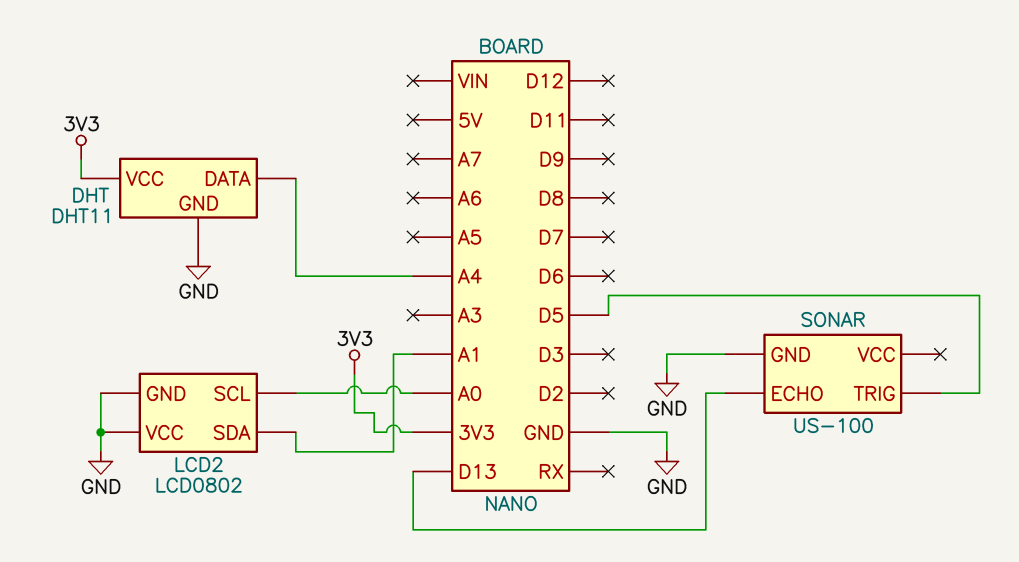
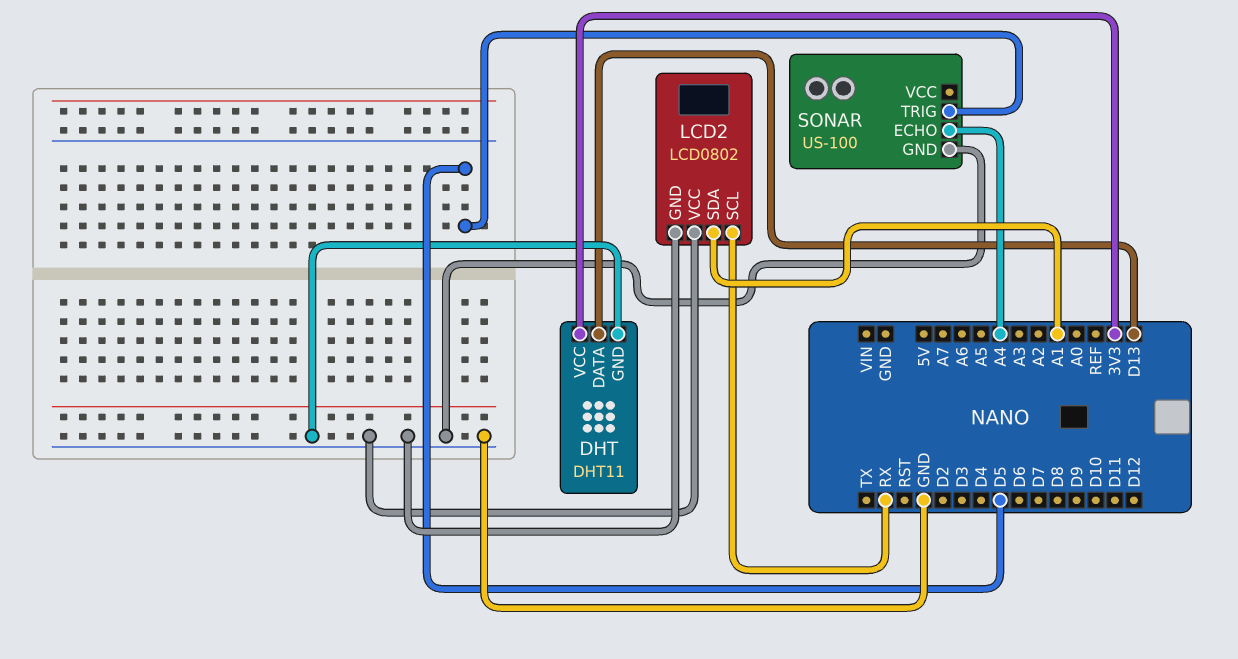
DHT pin DATA: A4 -> D13
LCD2 pin SCL: A0 -> RX
SONAR pin ECHO: D13 -> A4

